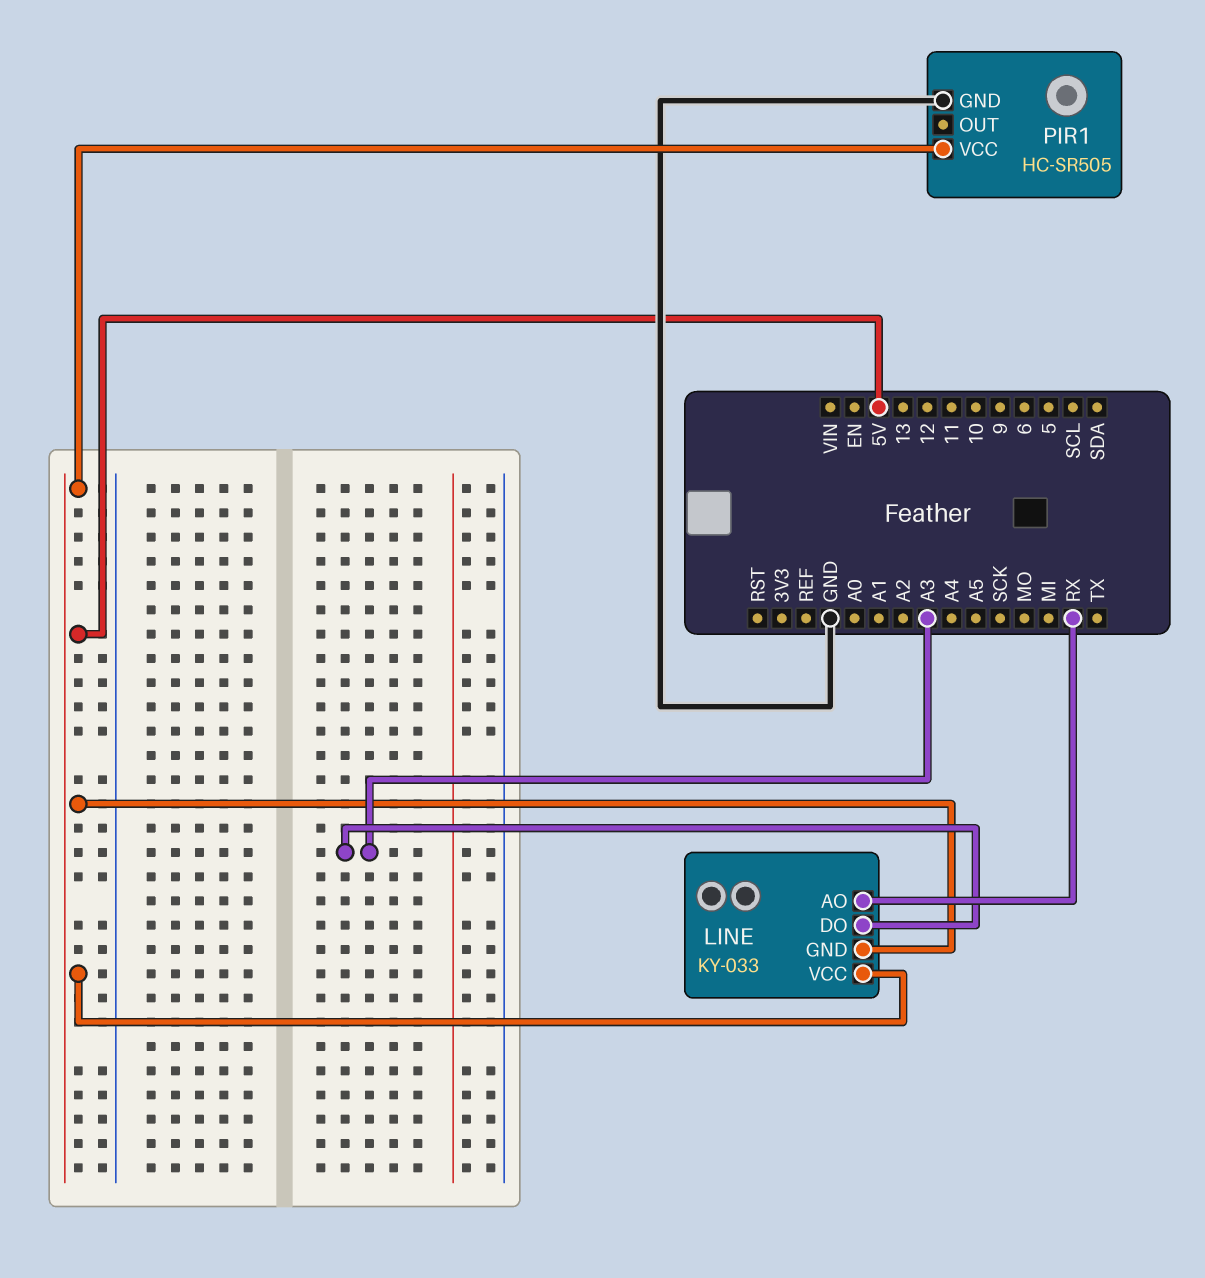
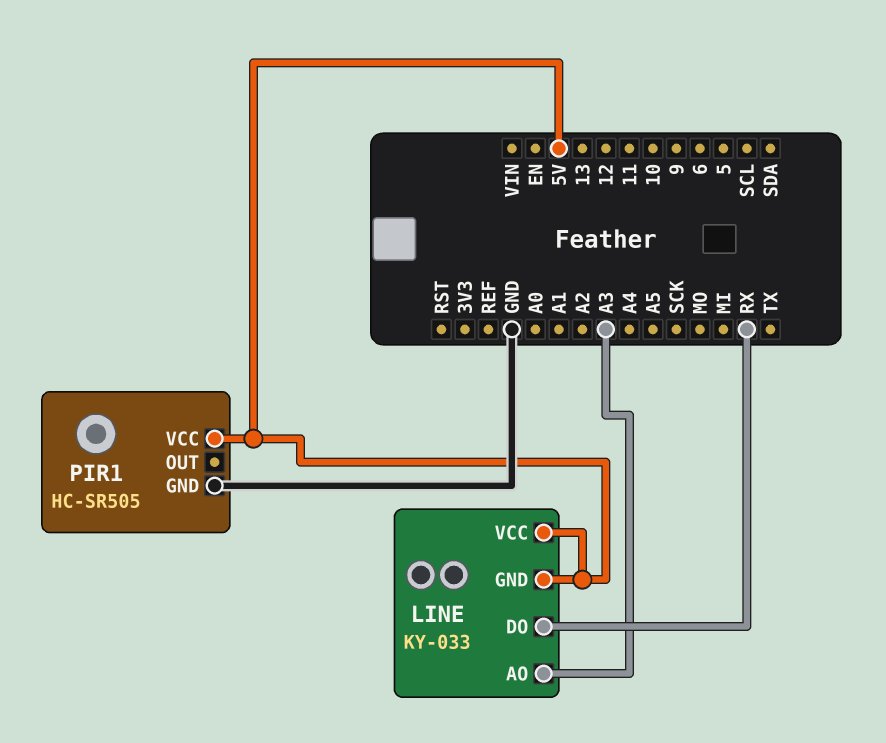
LINE pin AO: RX -> A3
LINE pin DO: A3 -> RX

